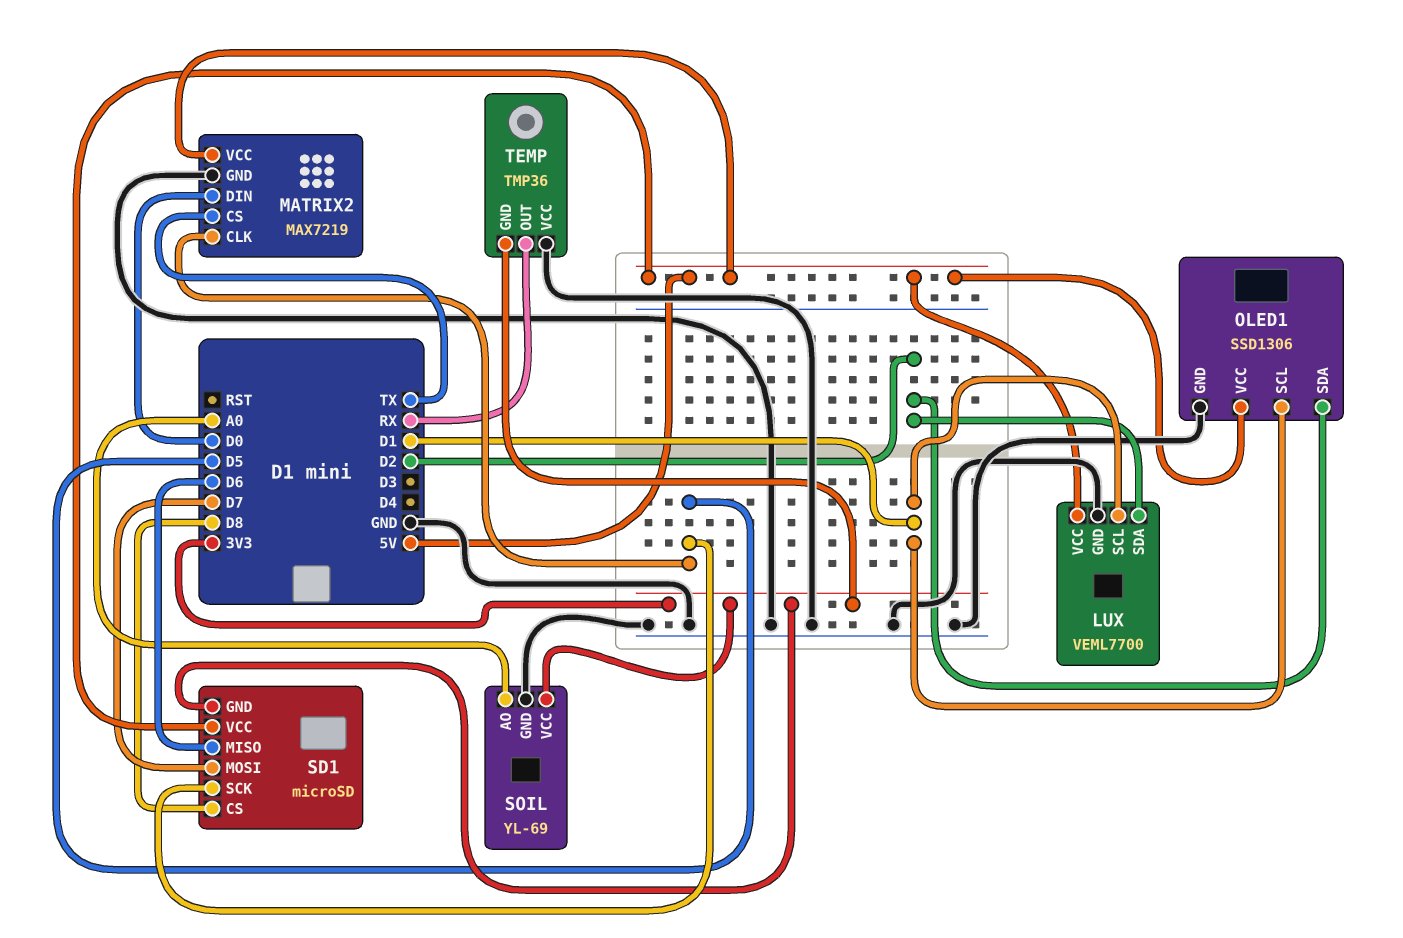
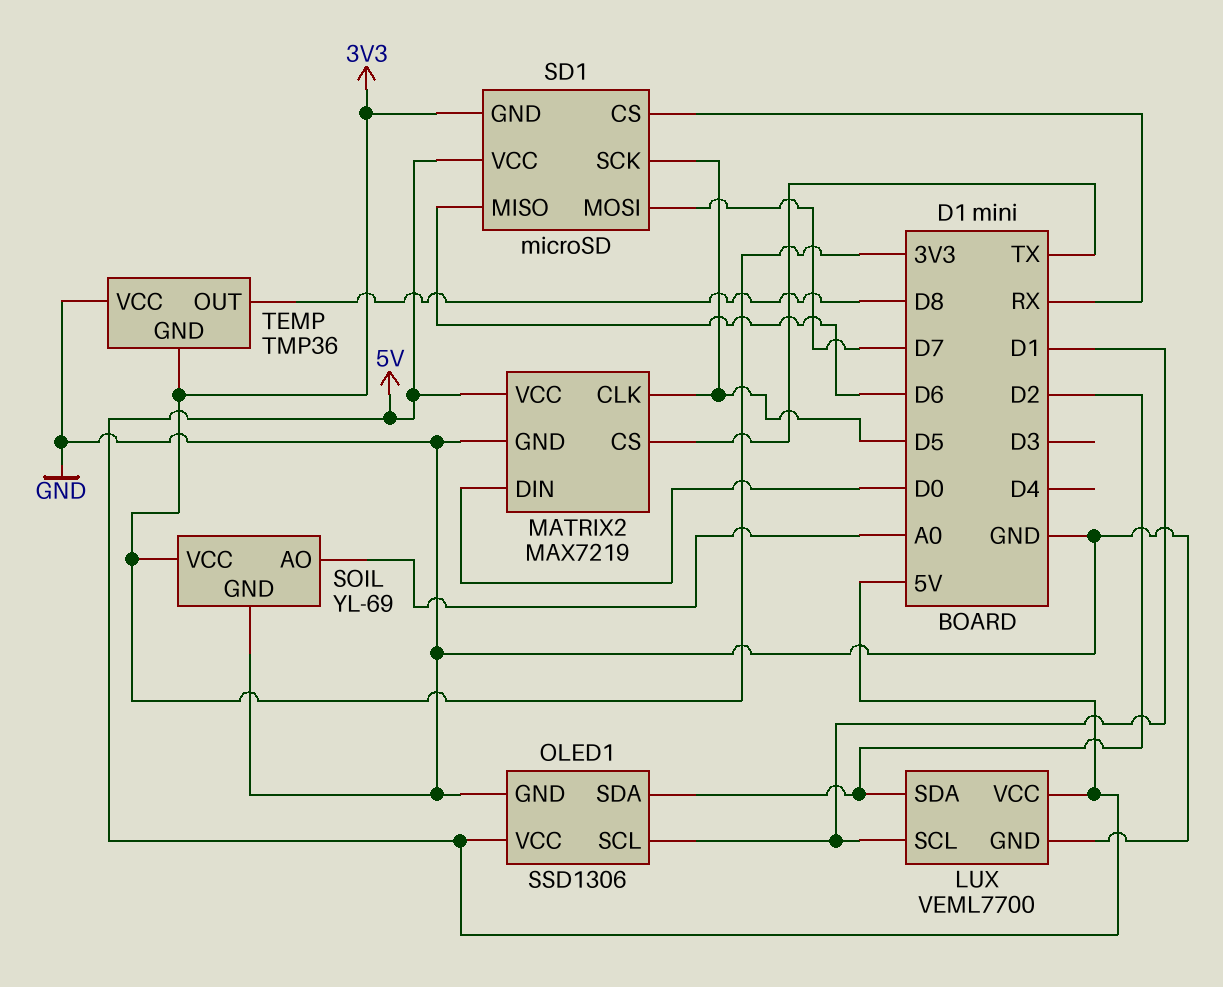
SD1 pin CS: D8 -> RX
TEMP pin OUT: RX -> D8

